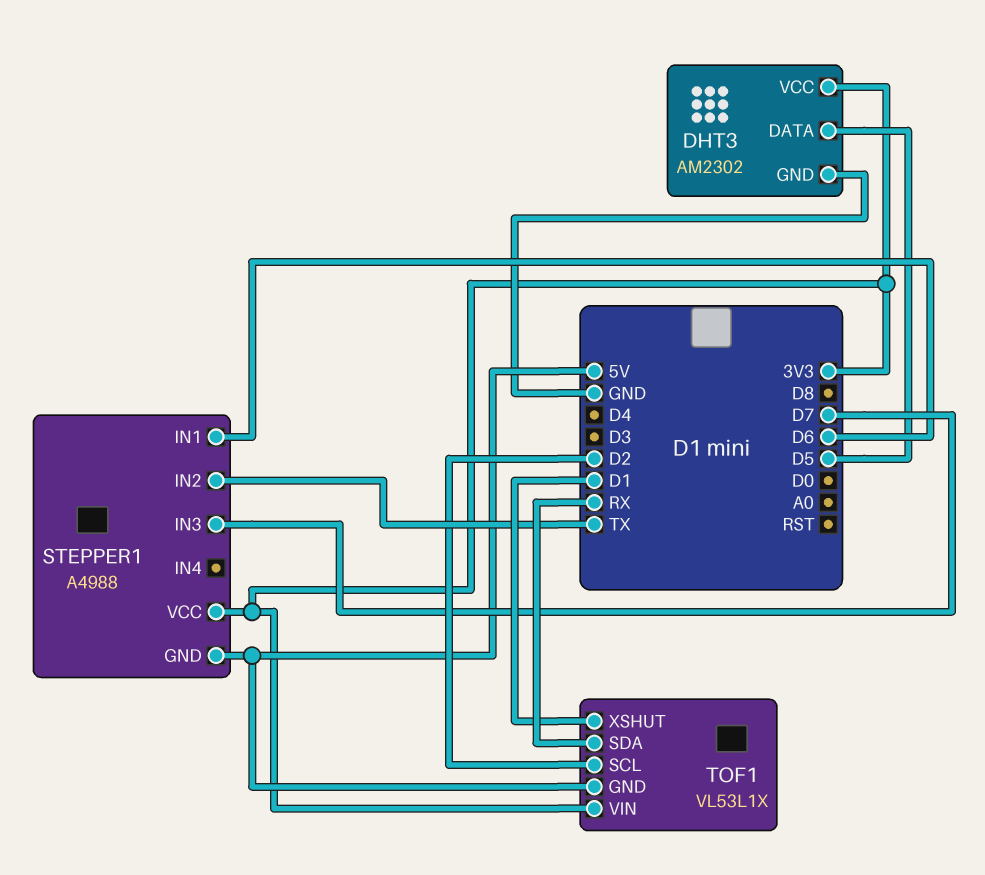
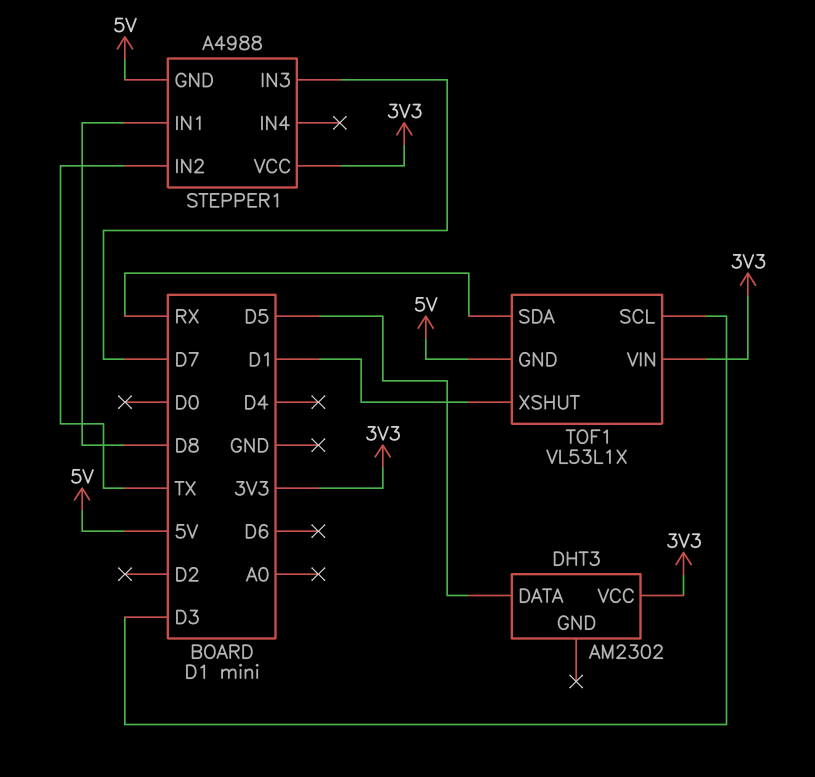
DHT3 pin GND: GND -> none
STEPPER1 pin IN1: D6 -> D8
TOF1 pin SCL: D2 -> D3

